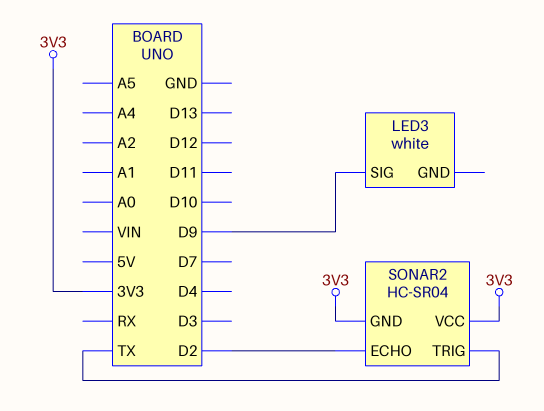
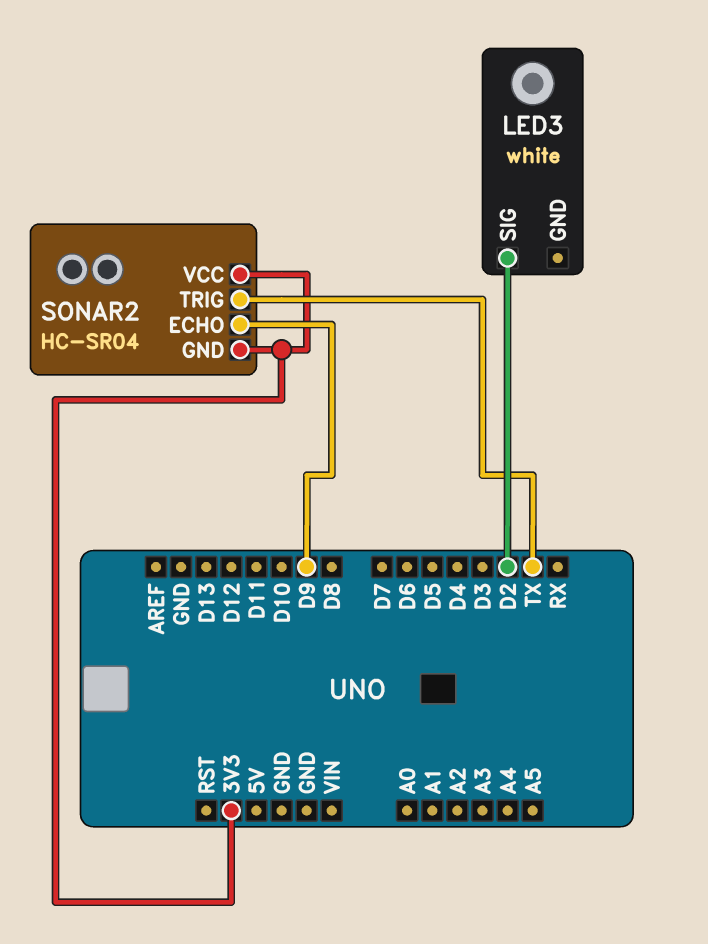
LED3 pin SIG: D9 -> D2
SONAR2 pin ECHO: D2 -> D9

